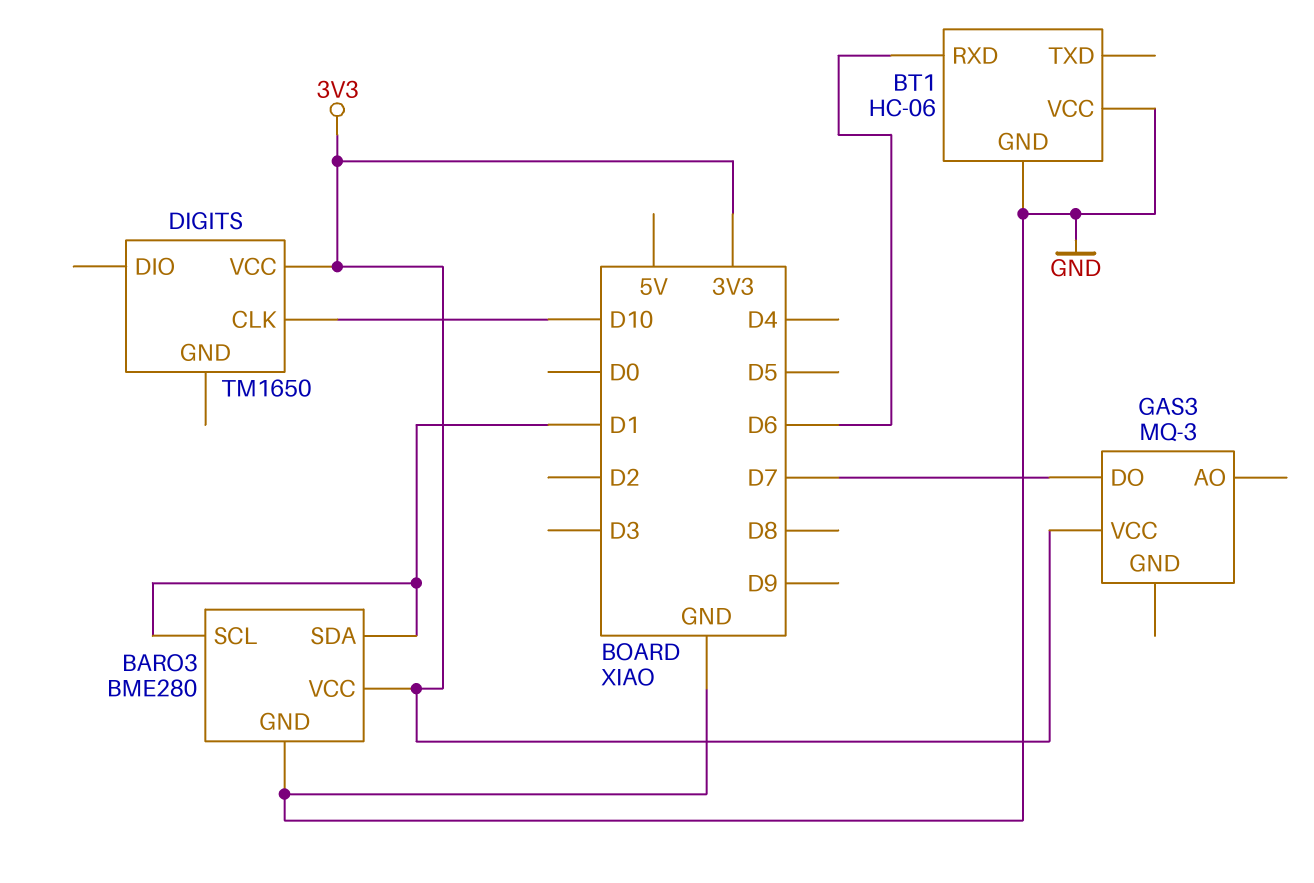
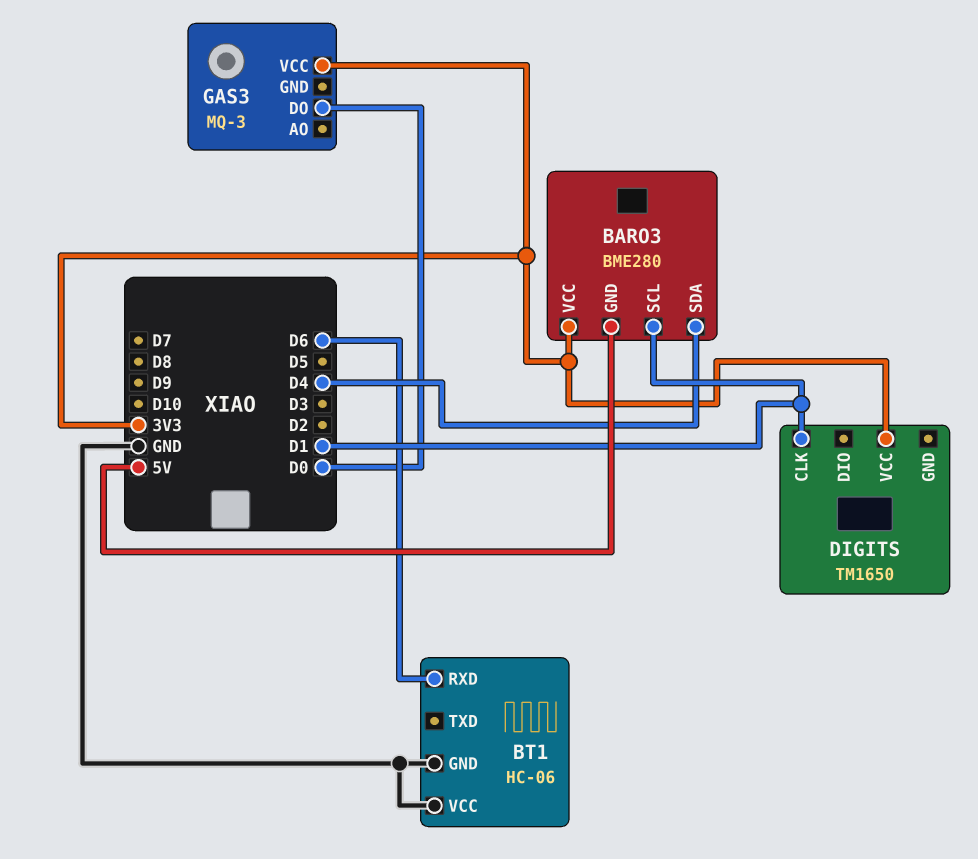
BARO3 pin GND: GND -> 5V
BARO3 pin SDA: D1 -> D4
DIGITS pin CLK: D10 -> D1
GAS3 pin DO: D7 -> D0

